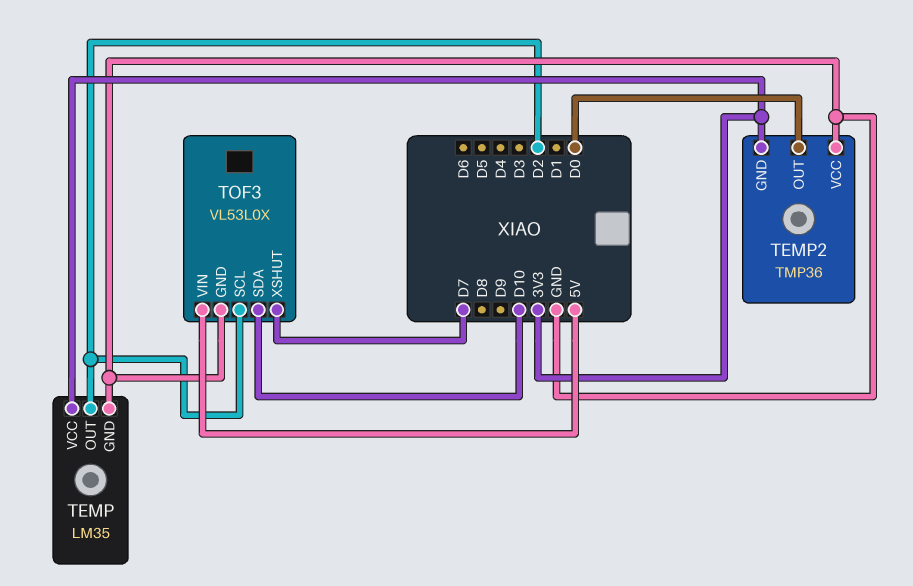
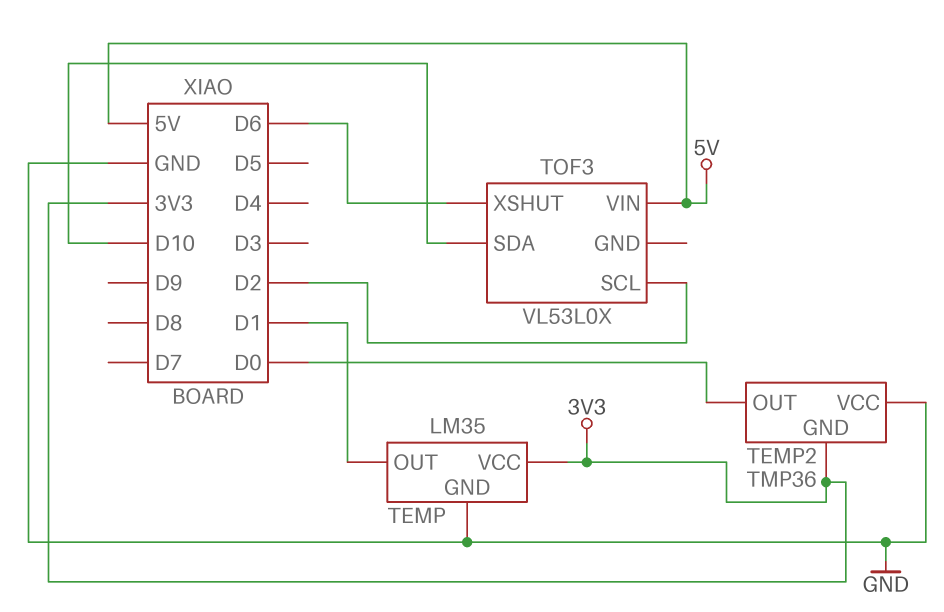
TEMP pin OUT: D2 -> D1
TOF3 pin GND: GND -> none
TOF3 pin XSHUT: D7 -> D6

